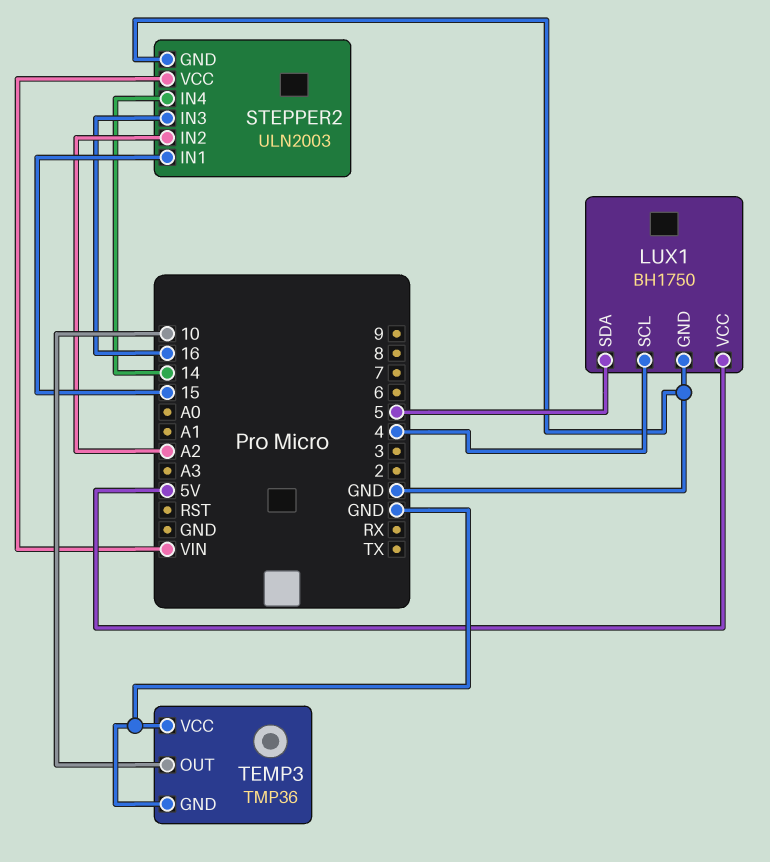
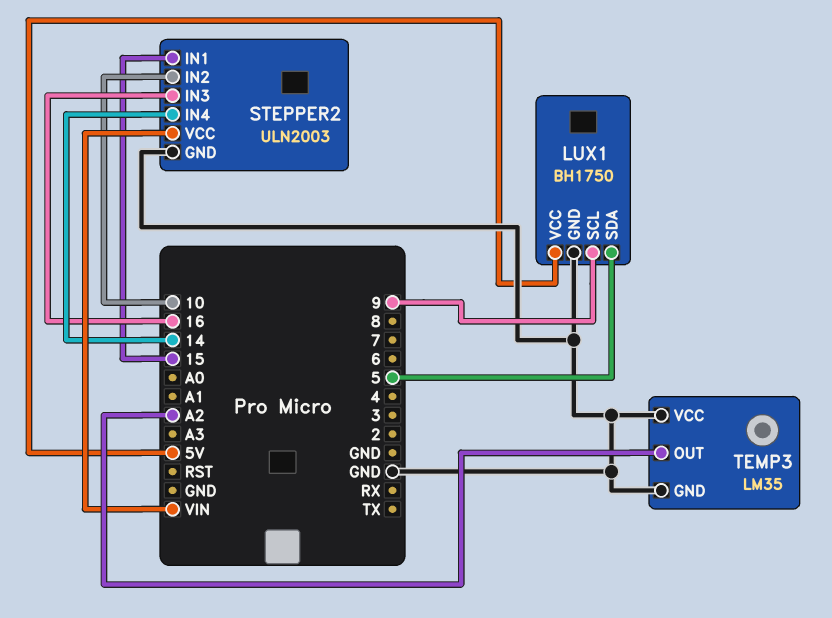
LUX1 pin SCL: 4 -> 9
STEPPER2 pin IN2: A2 -> 10
TEMP3: TMP36 -> LM35
TEMP3 pin OUT: 10 -> A2

